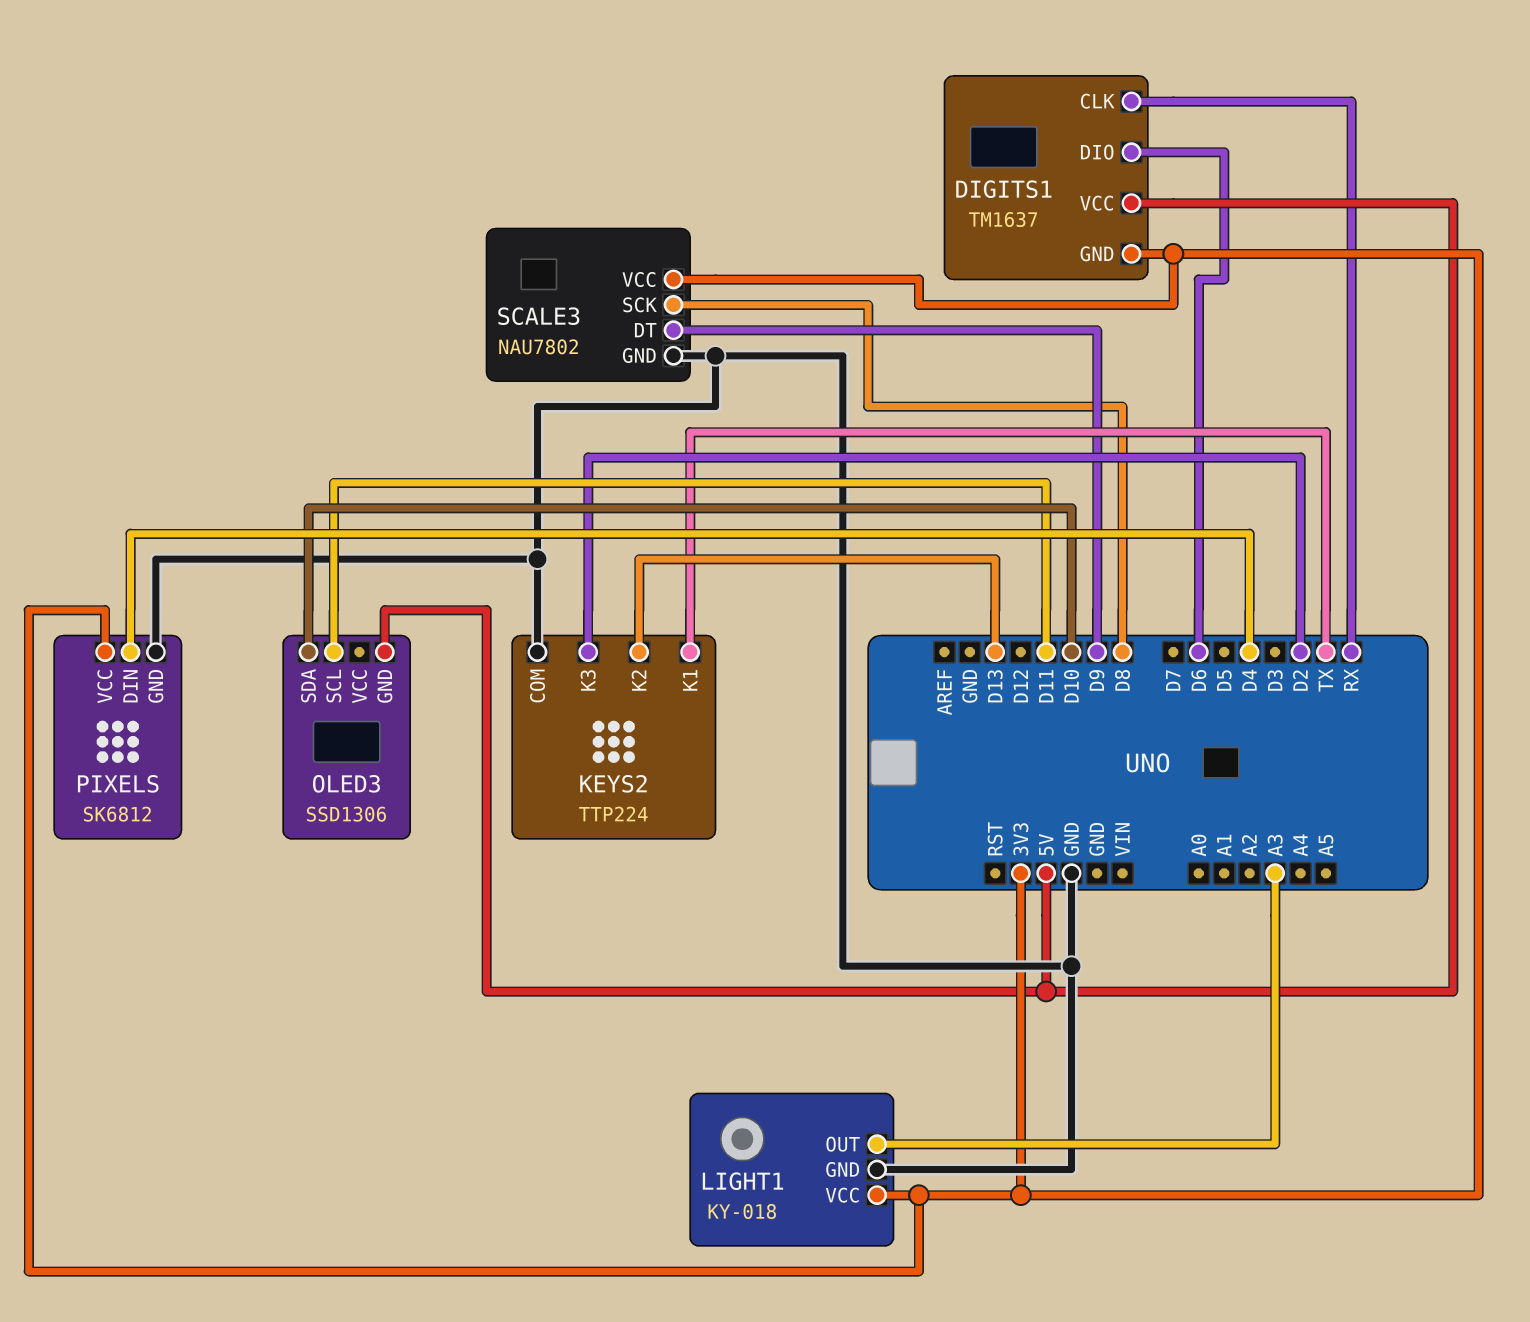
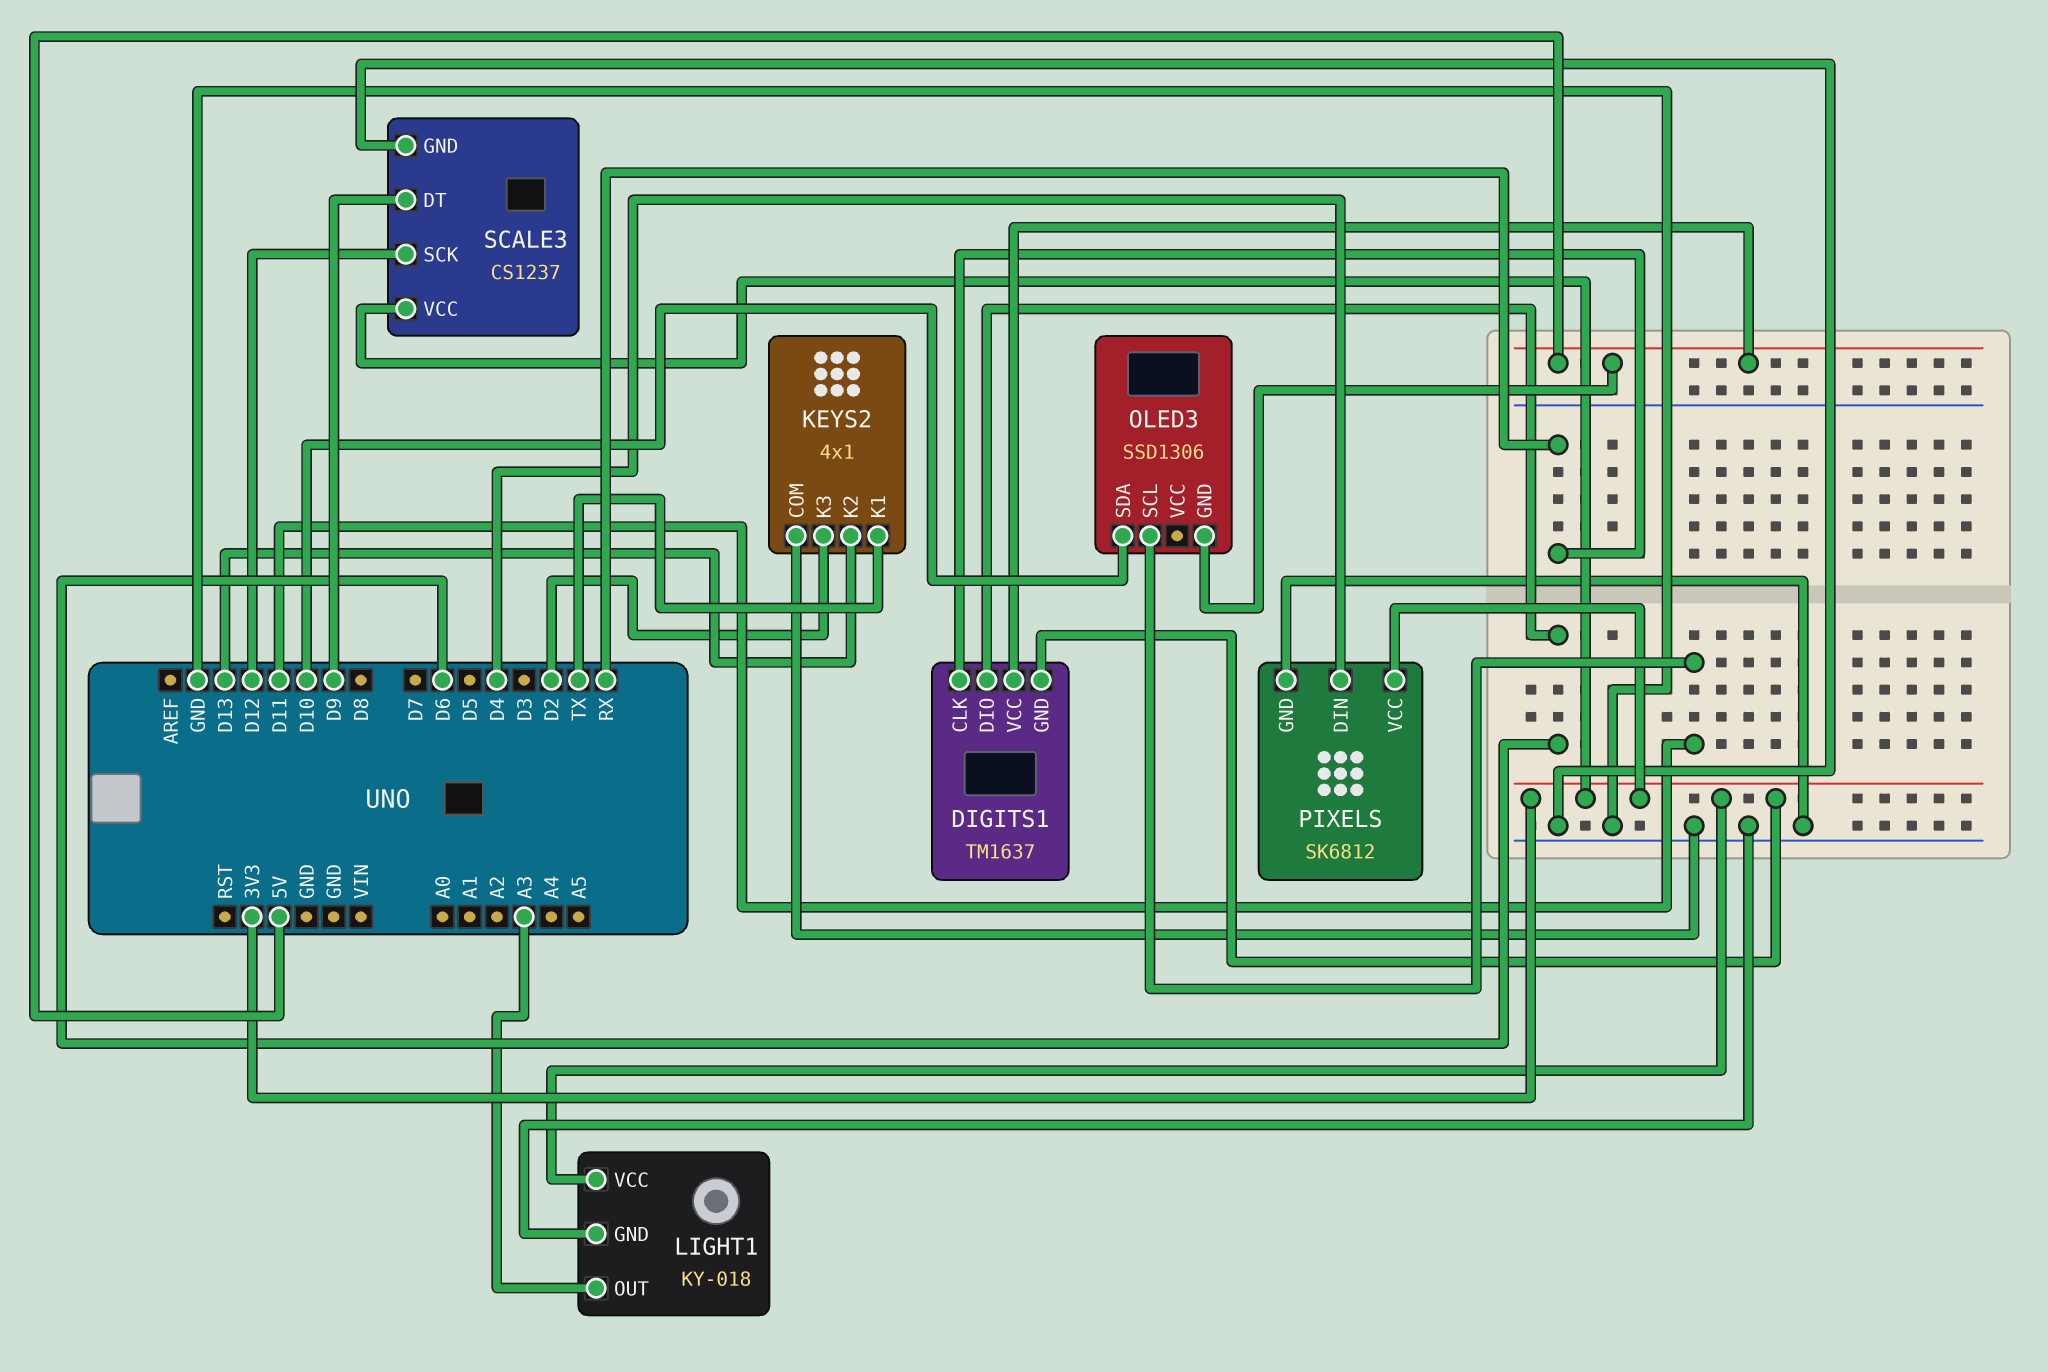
KEYS2: TTP224 -> 4x1
SCALE3: NAU7802 -> CS1237
SCALE3 pin SCK: D8 -> D12

